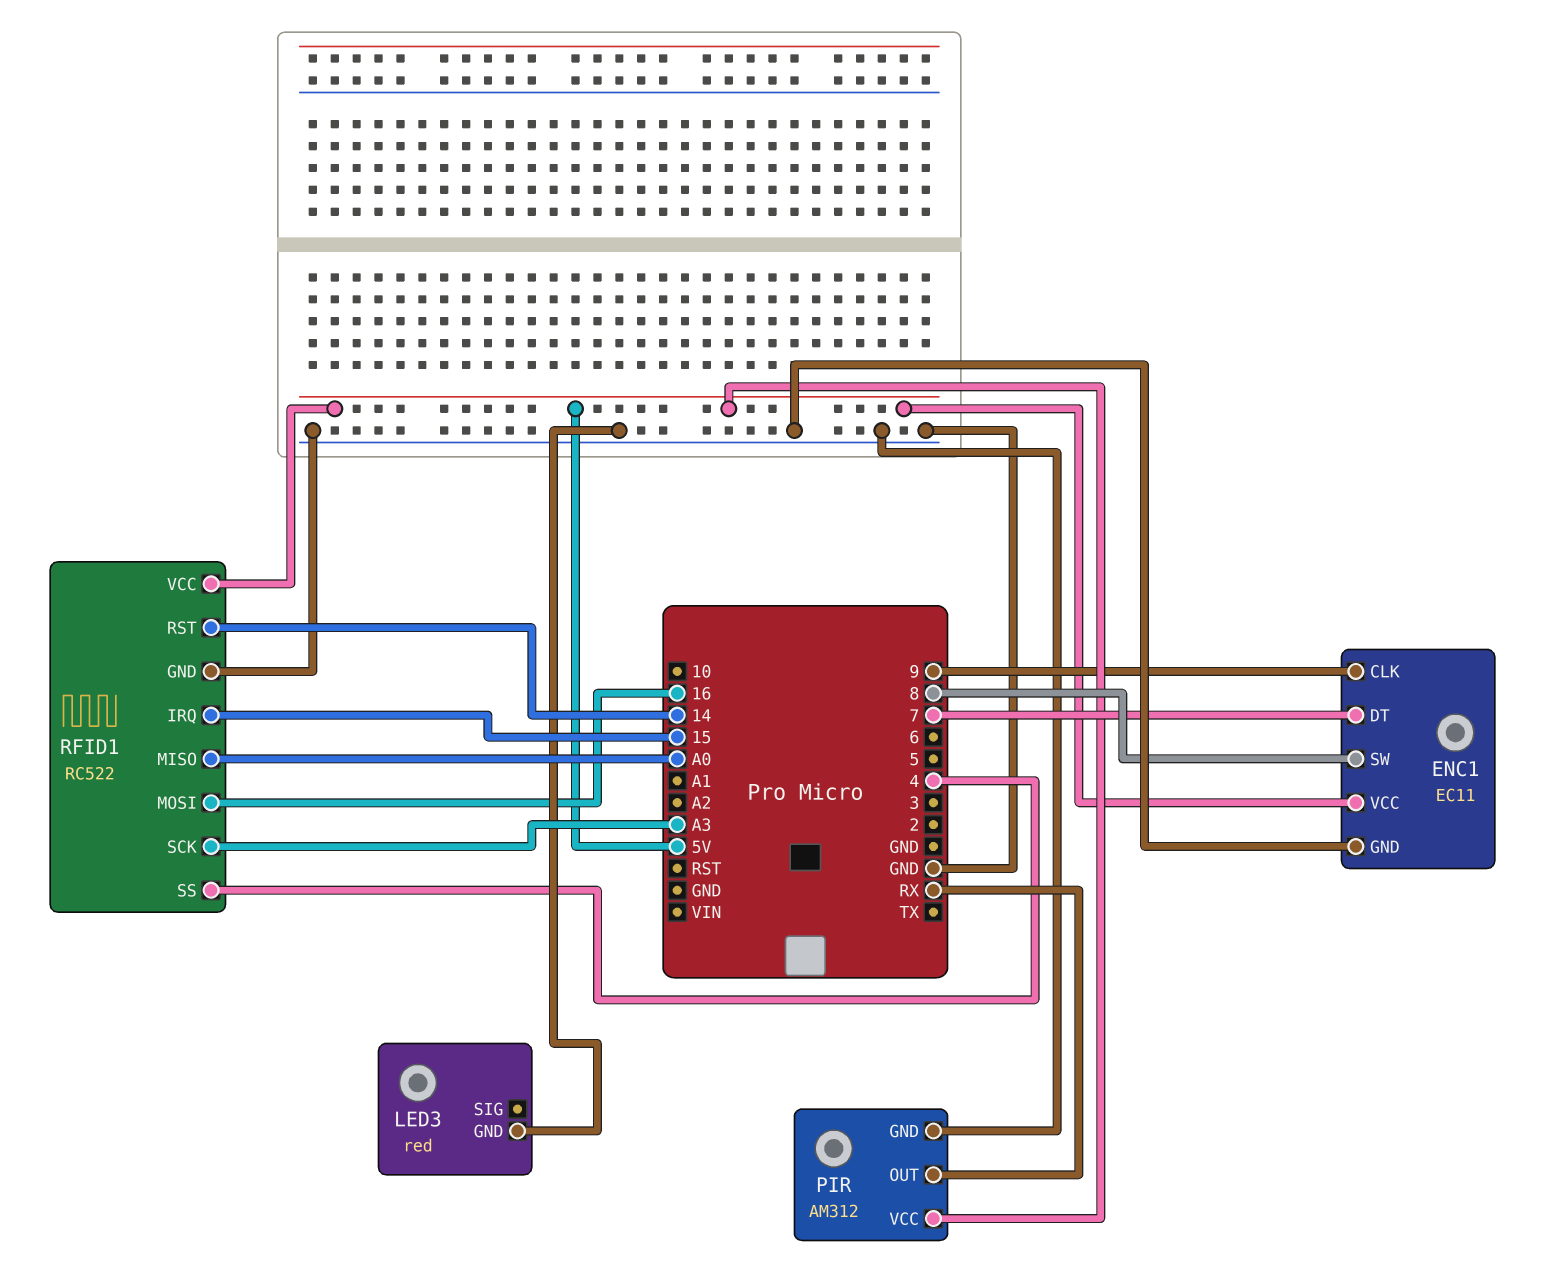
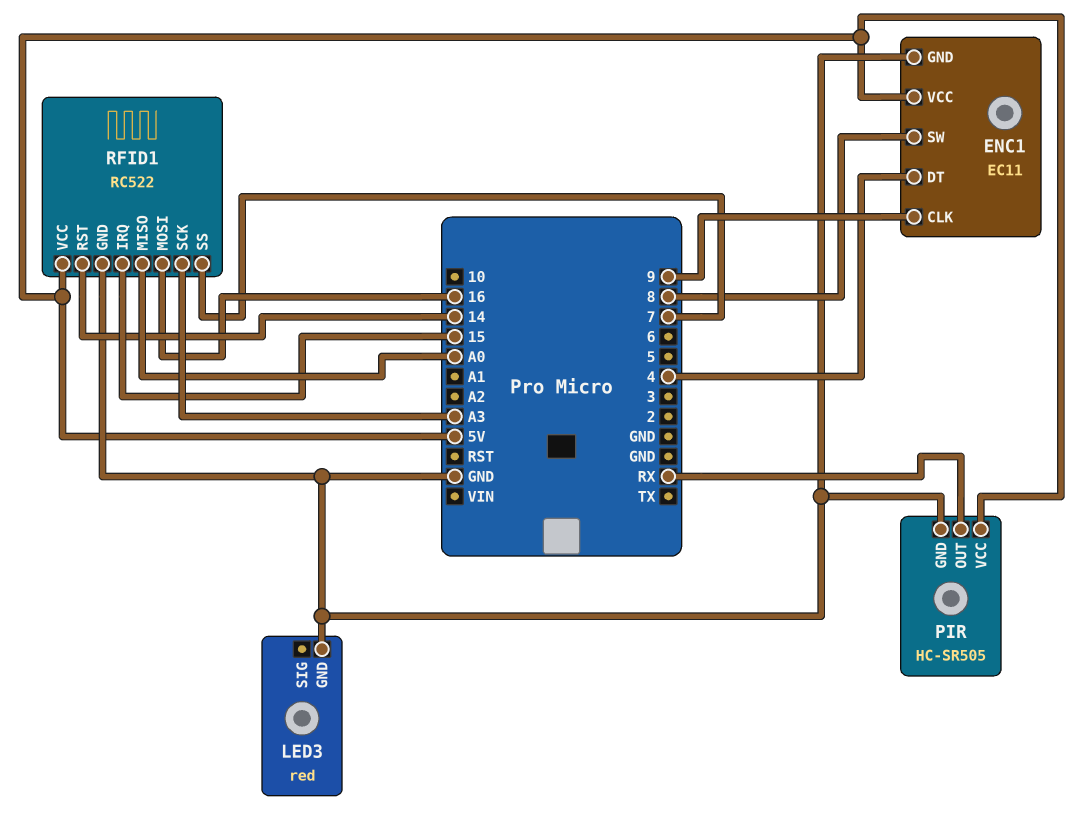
ENC1 pin DT: 7 -> 4
PIR: AM312 -> HC-SR505
RFID1 pin SS: 4 -> 7

